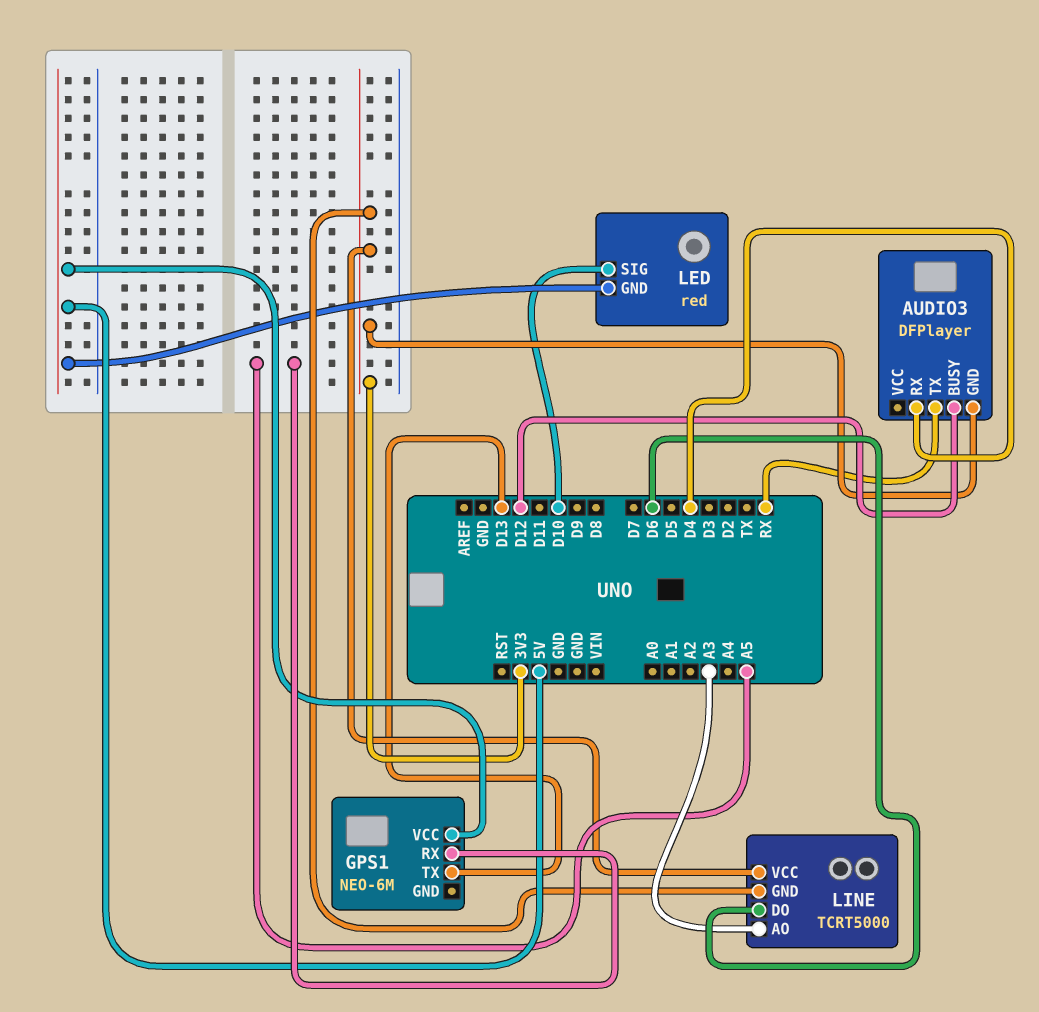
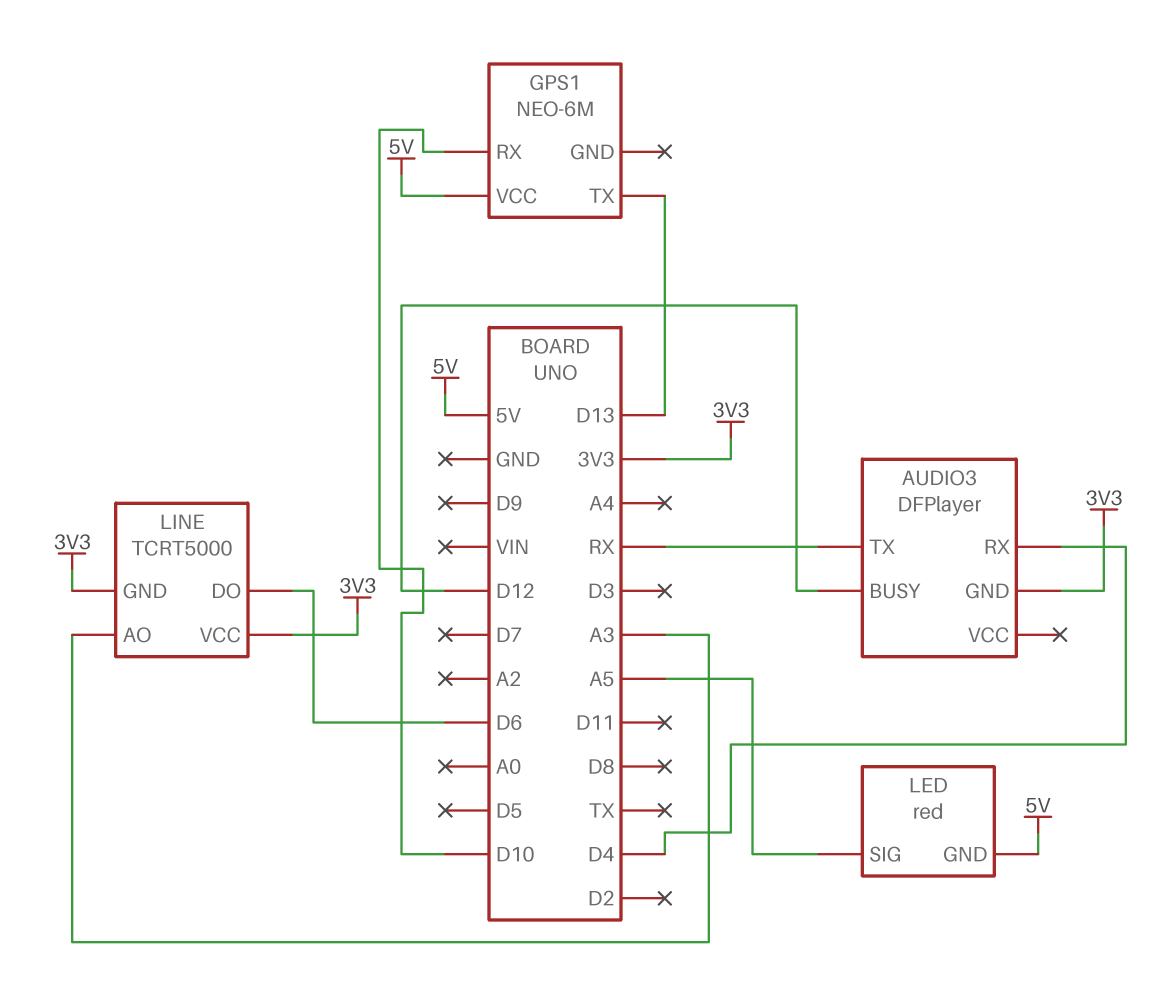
GPS1 pin RX: A5 -> D10
LED pin SIG: D10 -> A5

